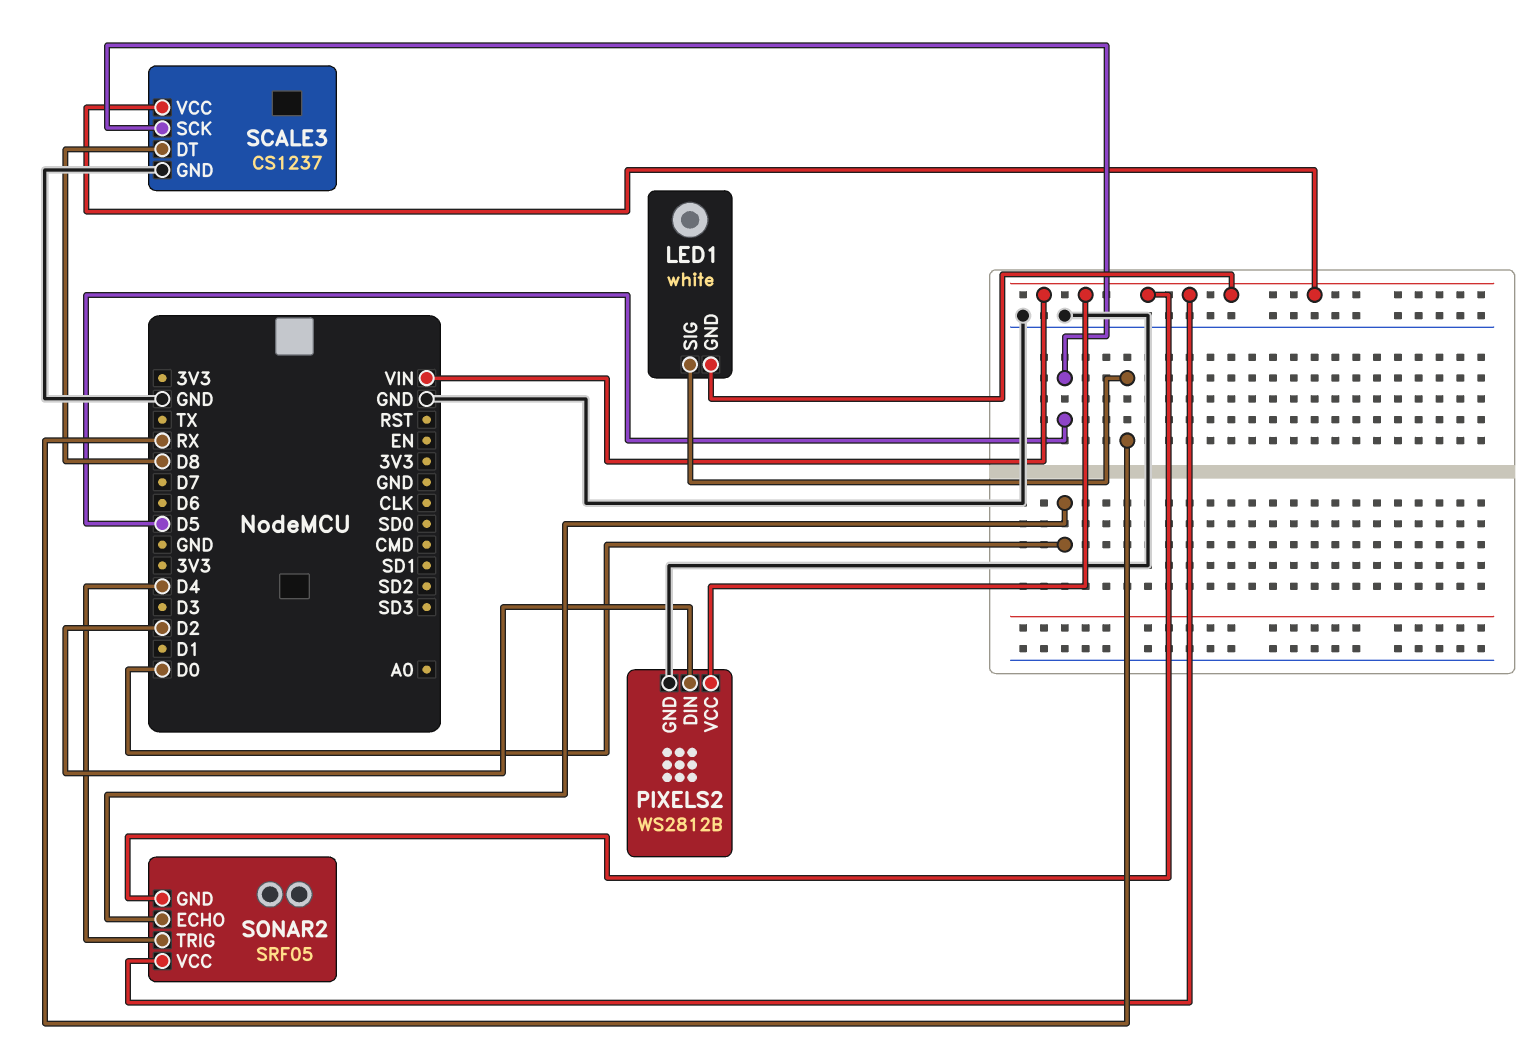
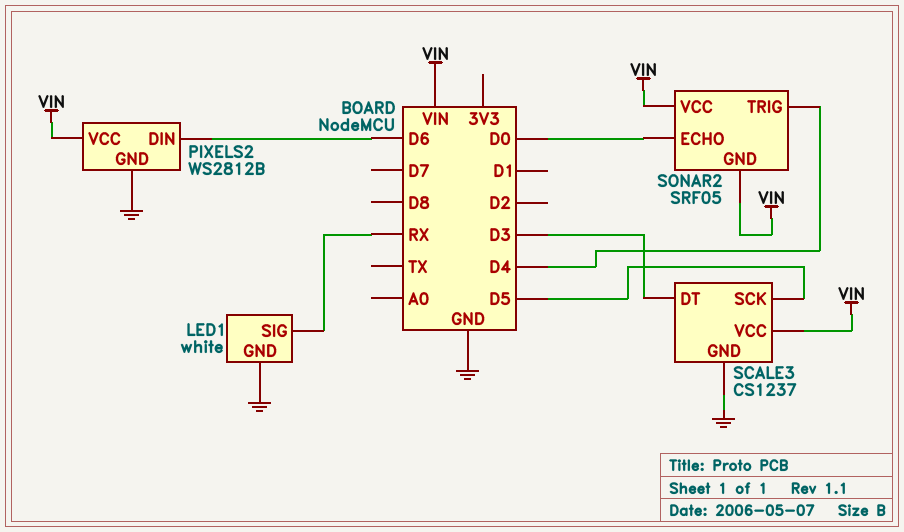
LED1 pin GND: VIN -> GND
PIXELS2 pin DIN: D2 -> D6
SCALE3 pin DT: D8 -> D3

